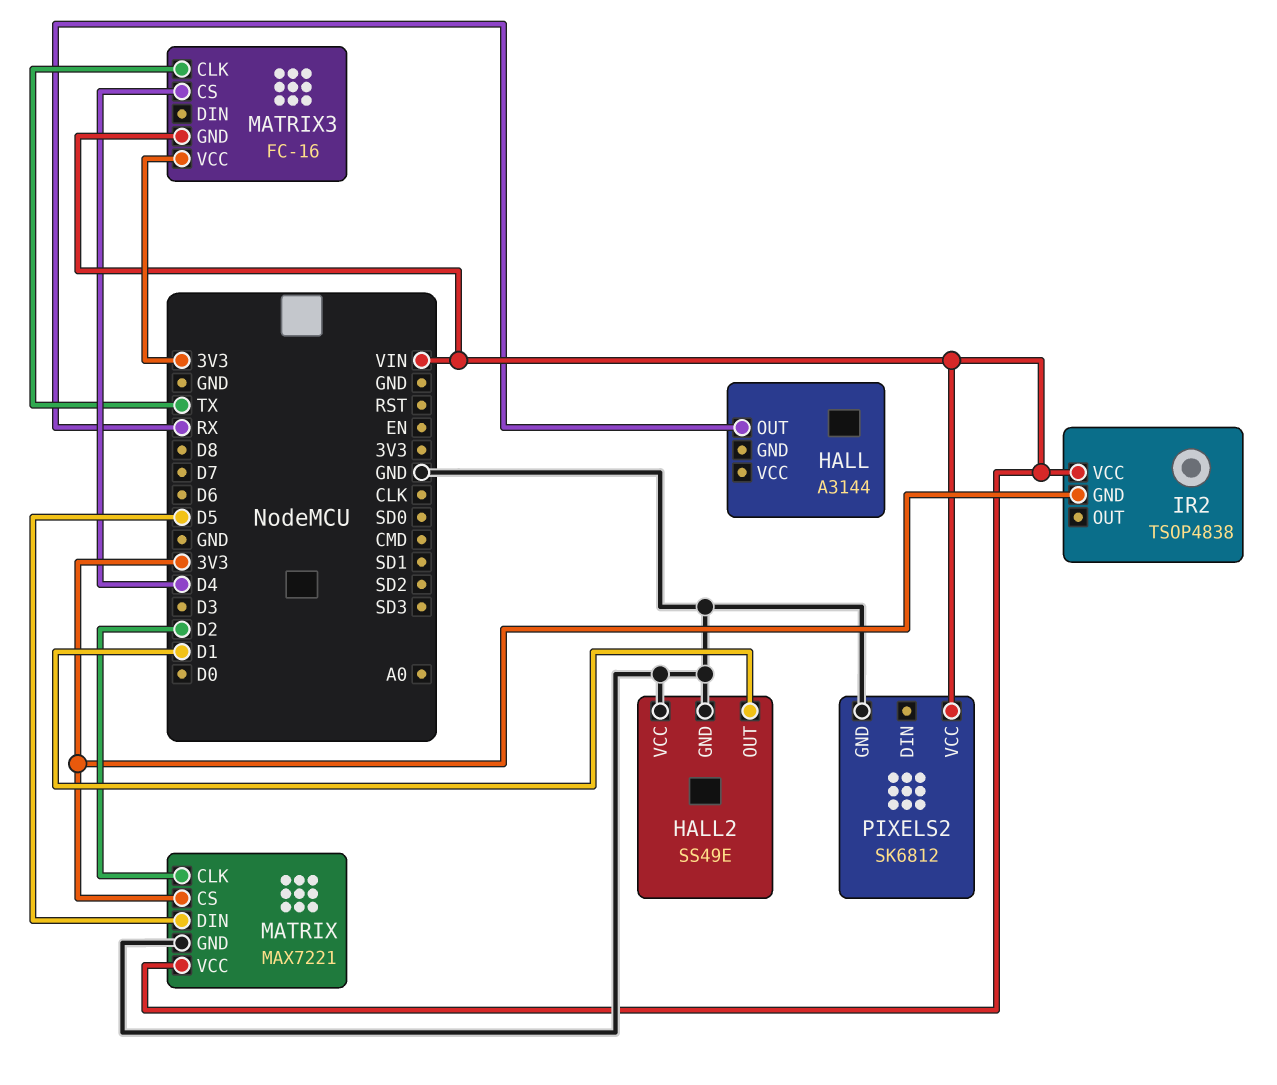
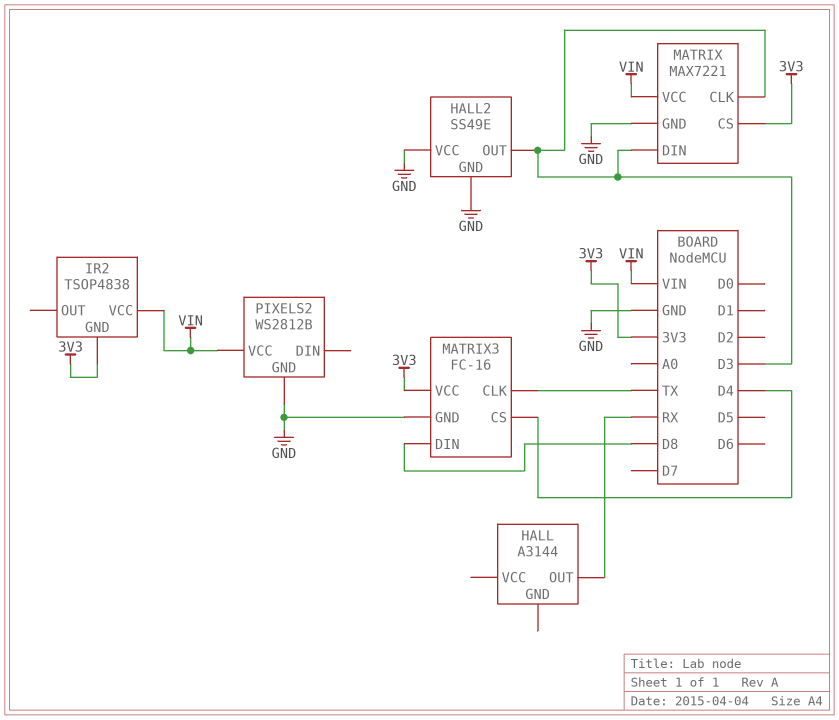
HALL2 pin OUT: D1 -> D3
MATRIX pin CLK: D2 -> D3
MATRIX pin DIN: D5 -> D3
MATRIX3 pin DIN: none -> D8
MATRIX3 pin GND: VIN -> GND
PIXELS2: SK6812 -> WS2812B

